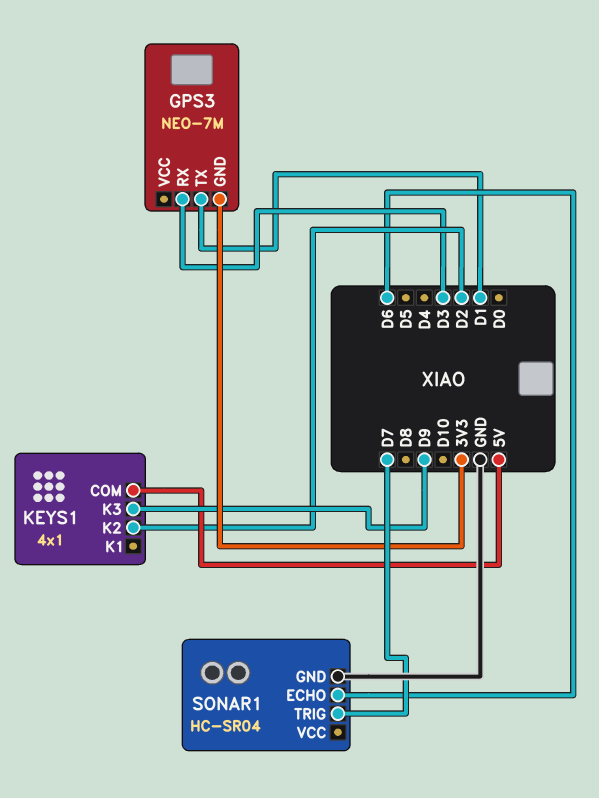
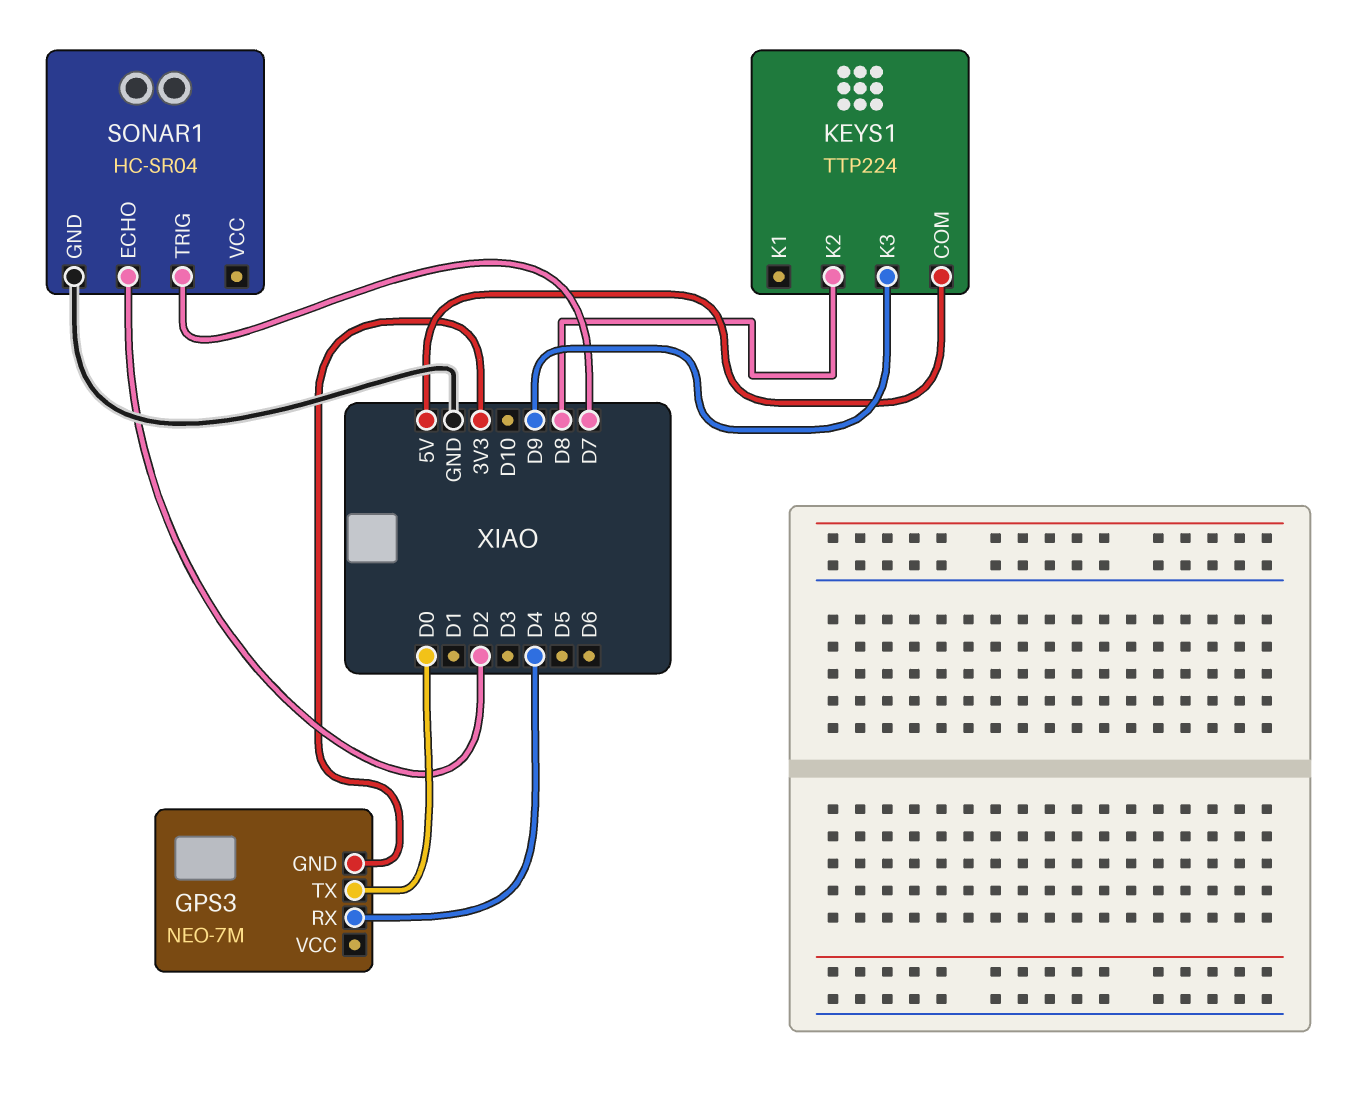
GPS3 pin RX: D3 -> D4
GPS3 pin TX: D1 -> D0
KEYS1: 4x1 -> TTP224
KEYS1 pin K2: D2 -> D8
SONAR1 pin ECHO: D6 -> D2

